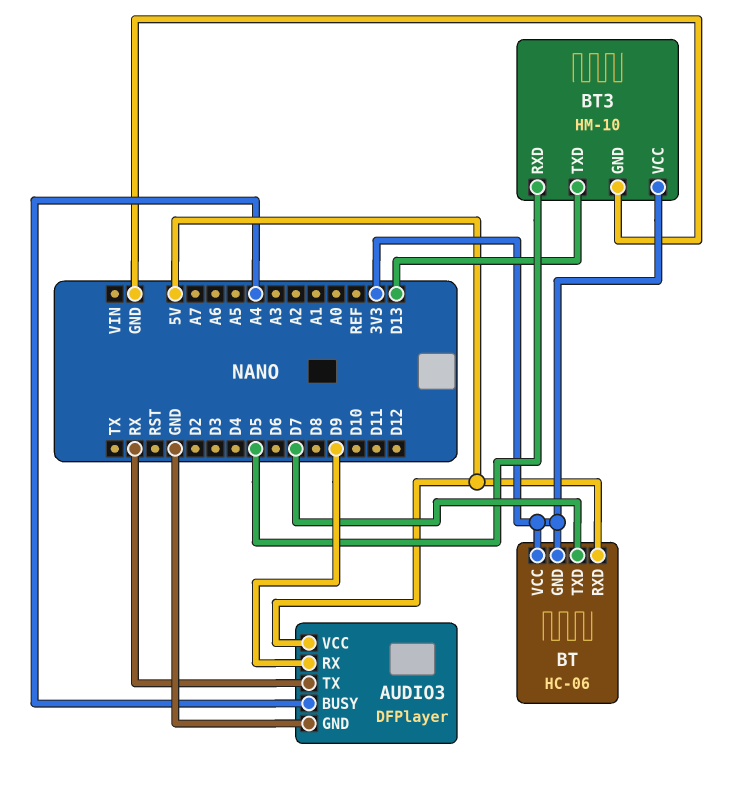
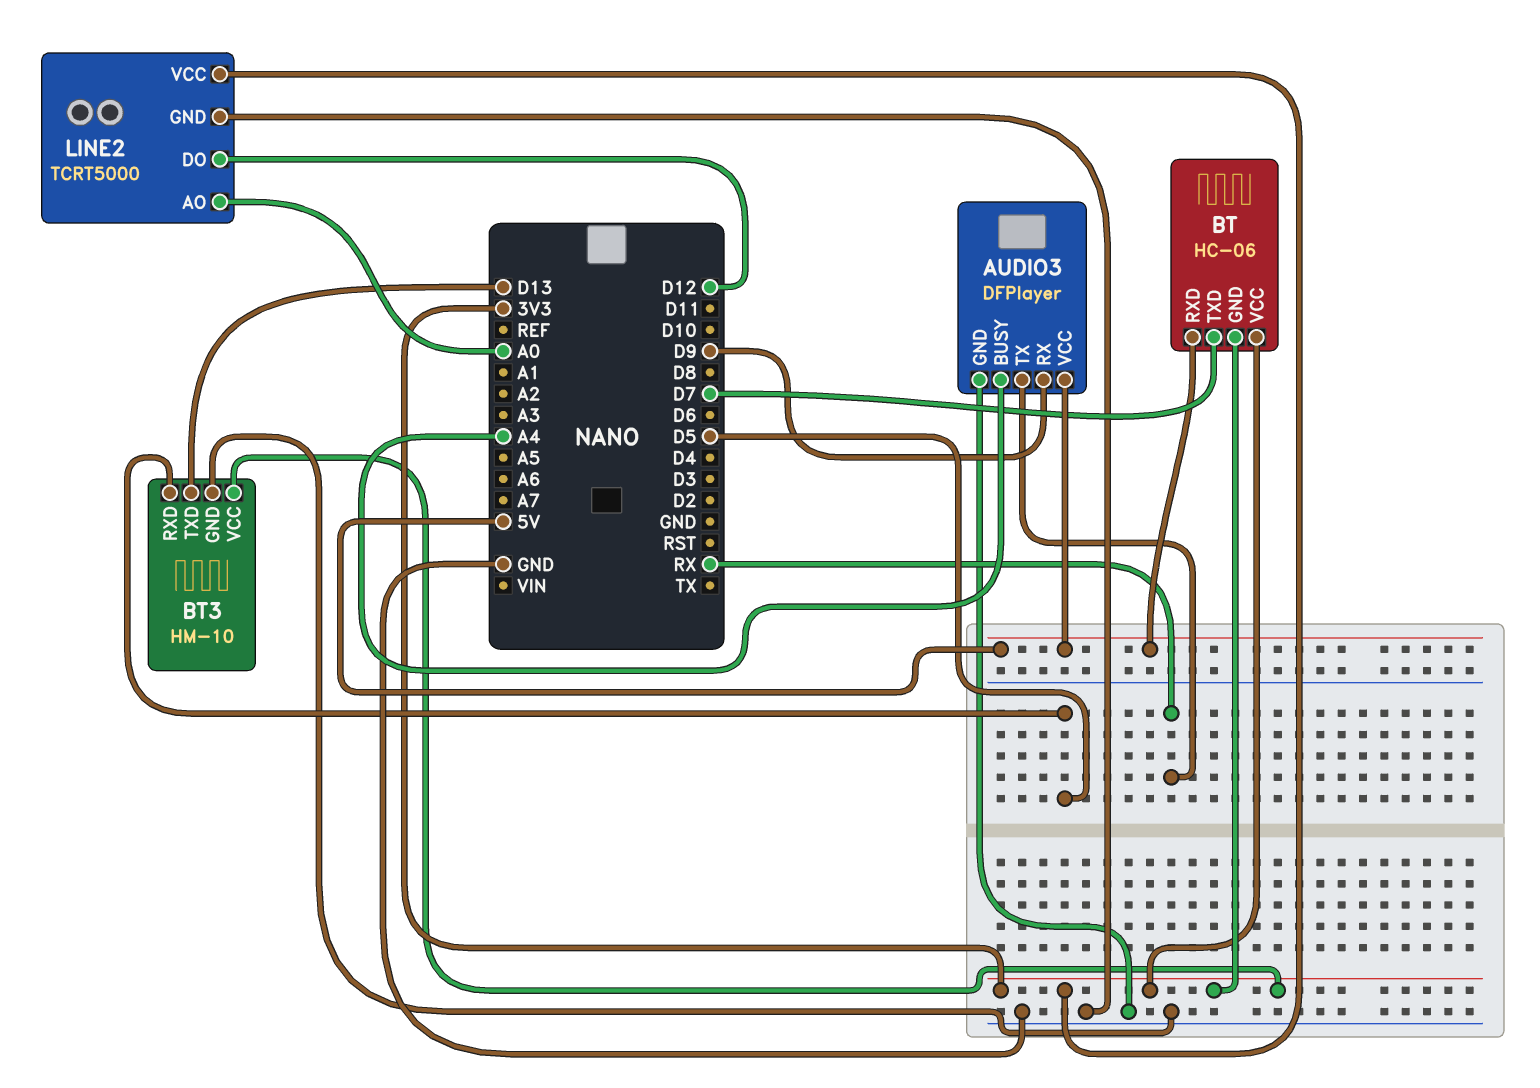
LINE2: none -> TCRT5000
LINE2 pin AO: none -> A0
LINE2 pin DO: none -> D12
LINE2 pin GND: none -> GND
LINE2 pin VCC: none -> 3V3

